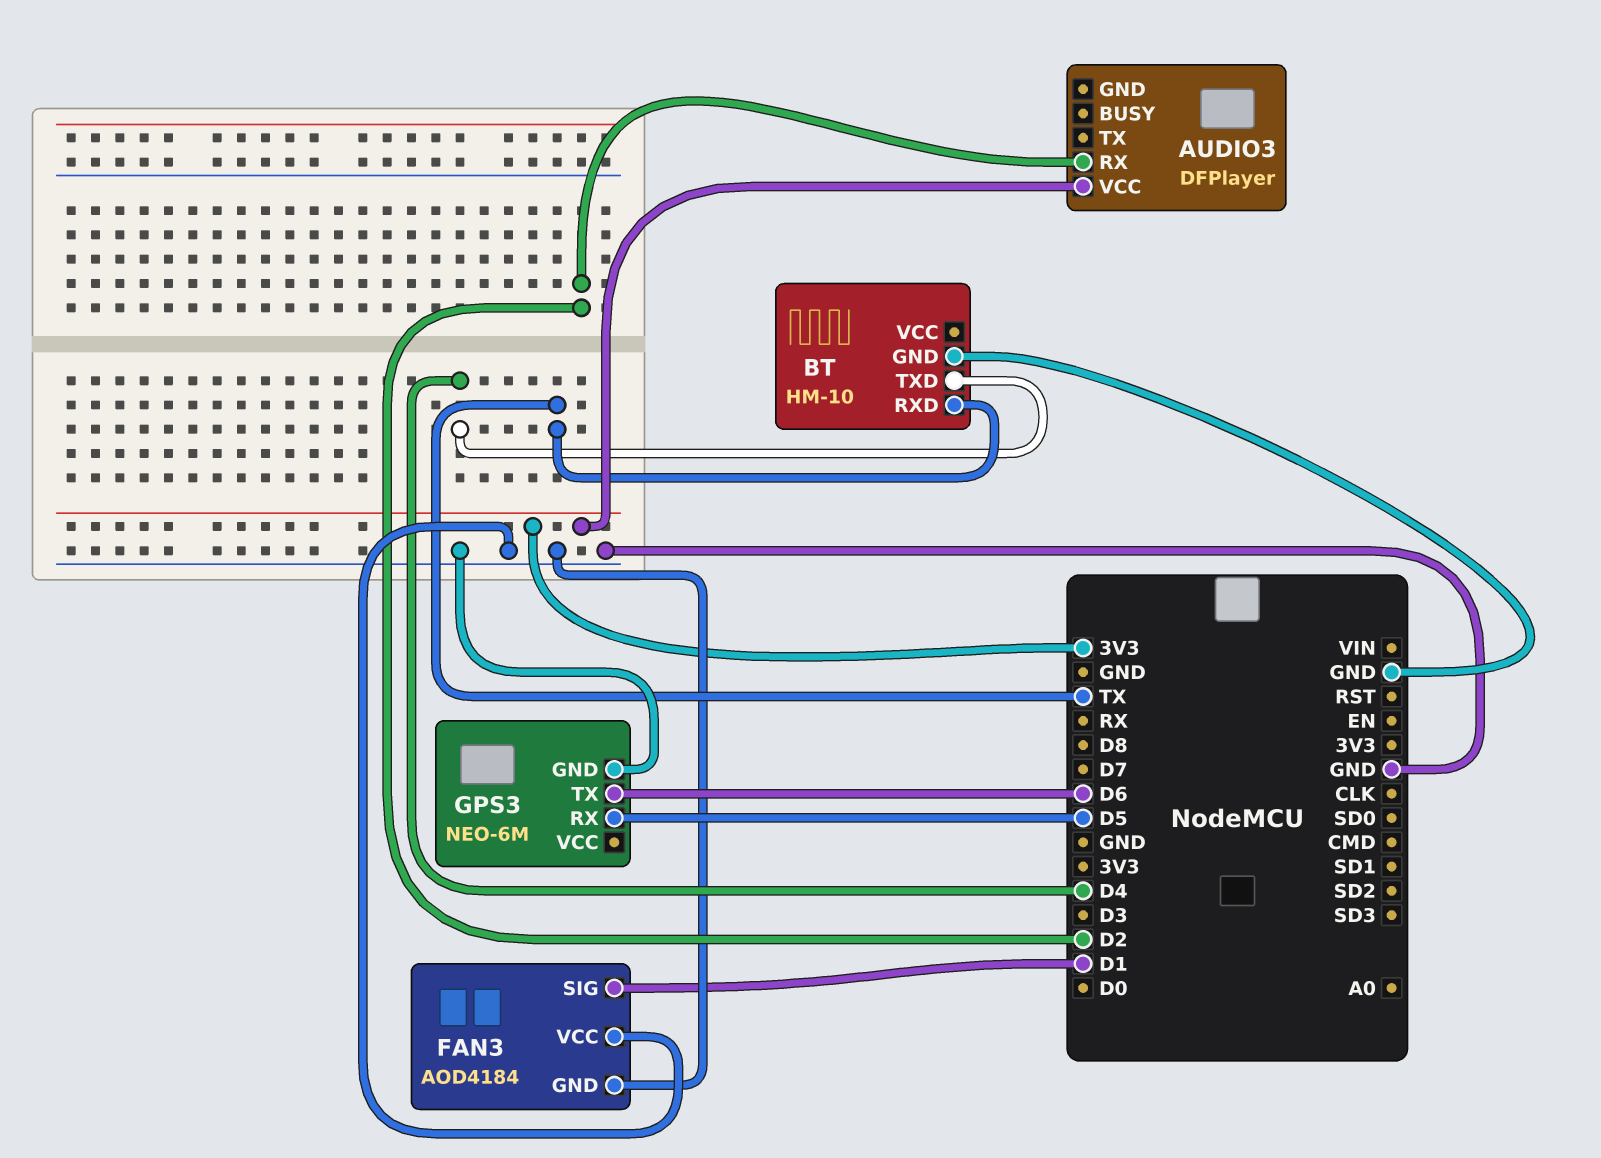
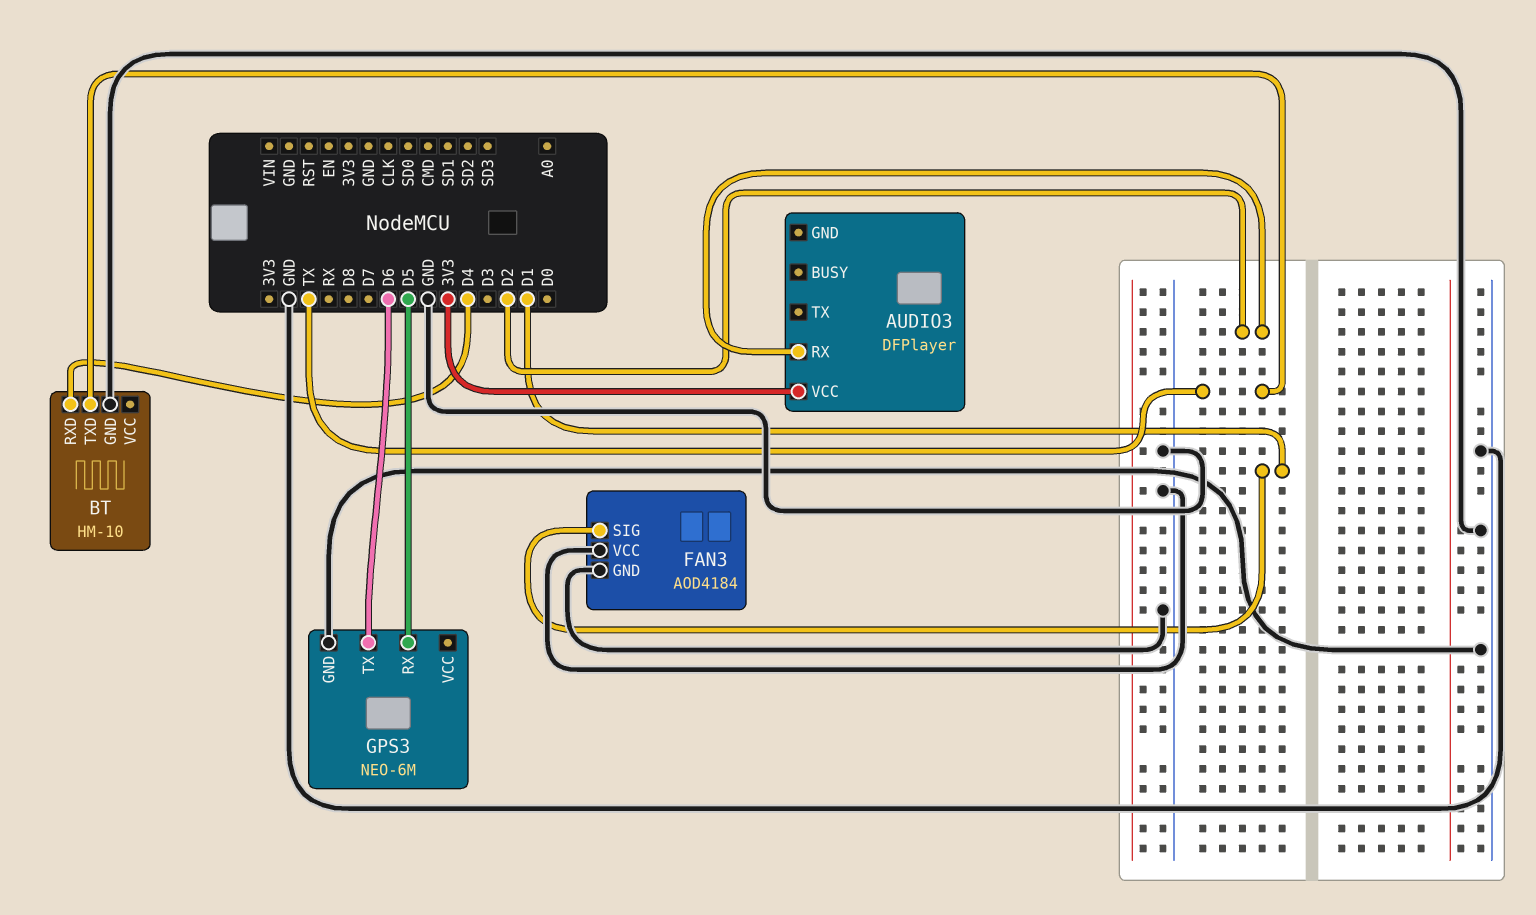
BT pin RXD: TX -> D4
BT pin TXD: D4 -> TX

